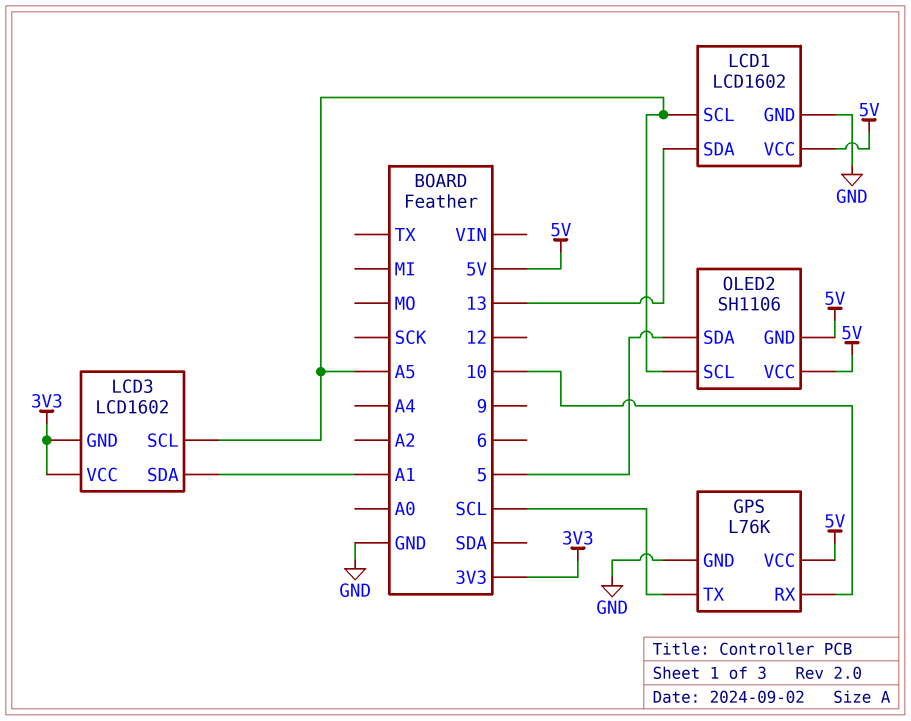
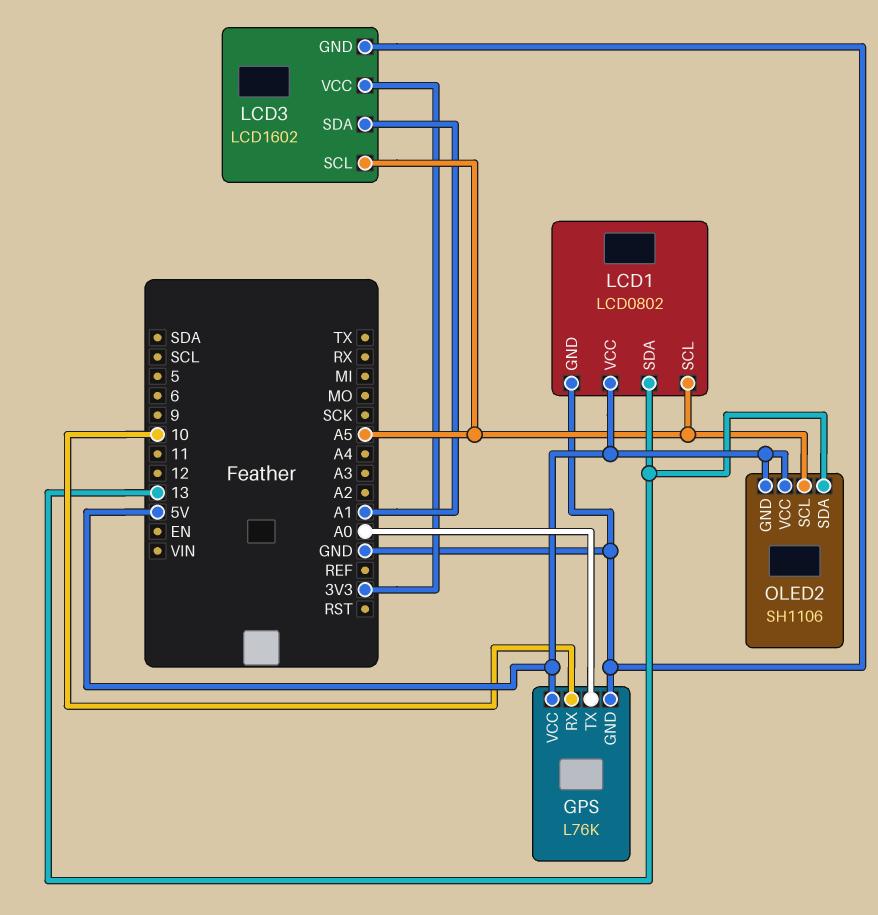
GPS pin TX: SCL -> A0
LCD1: LCD1602 -> LCD0802
LCD3 pin GND: 3V3 -> GND
OLED2 pin SDA: 5 -> 13

